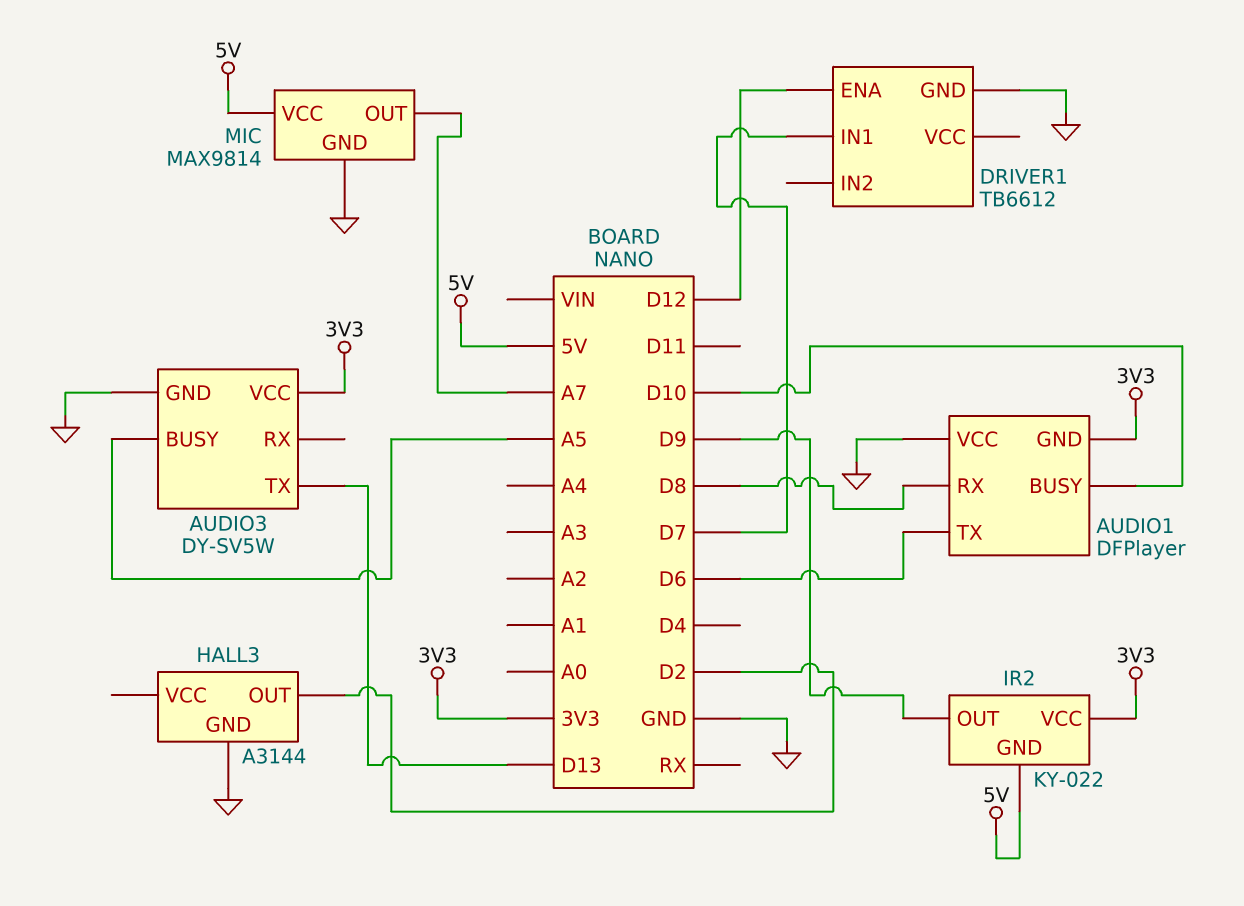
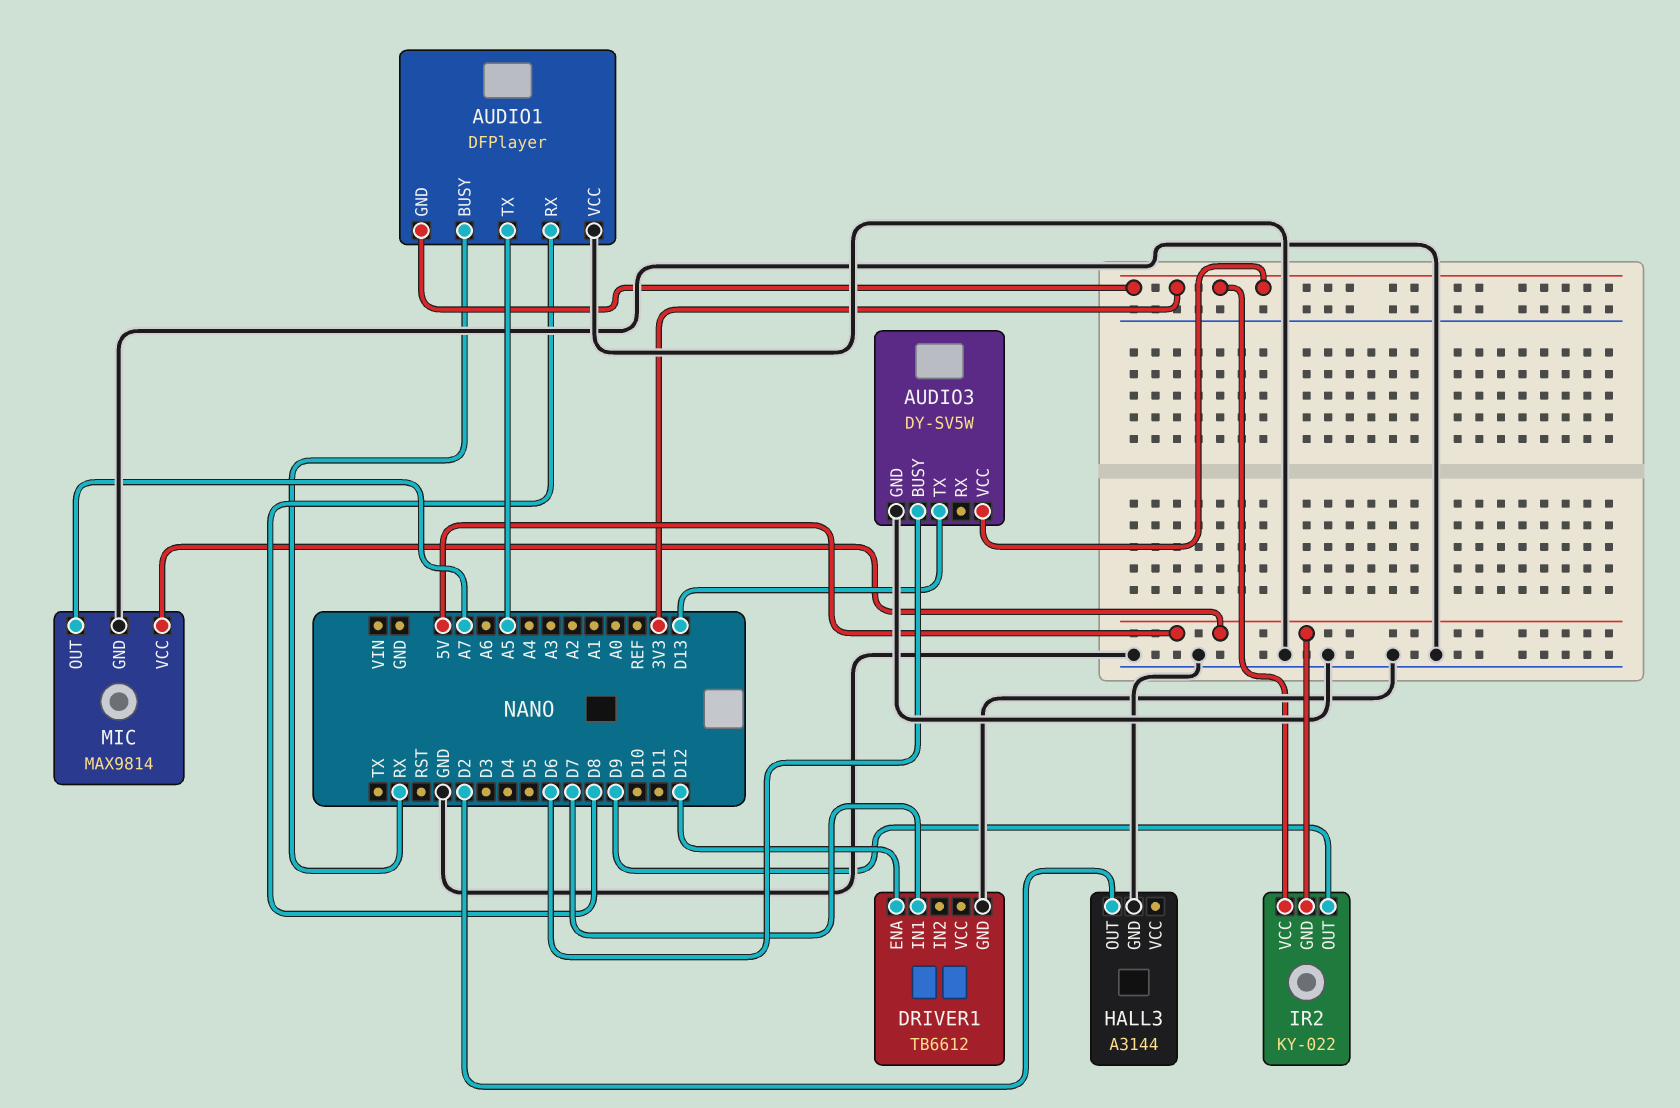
AUDIO1 pin BUSY: D10 -> RX
AUDIO1 pin TX: D6 -> A5
AUDIO3 pin BUSY: A5 -> D6

